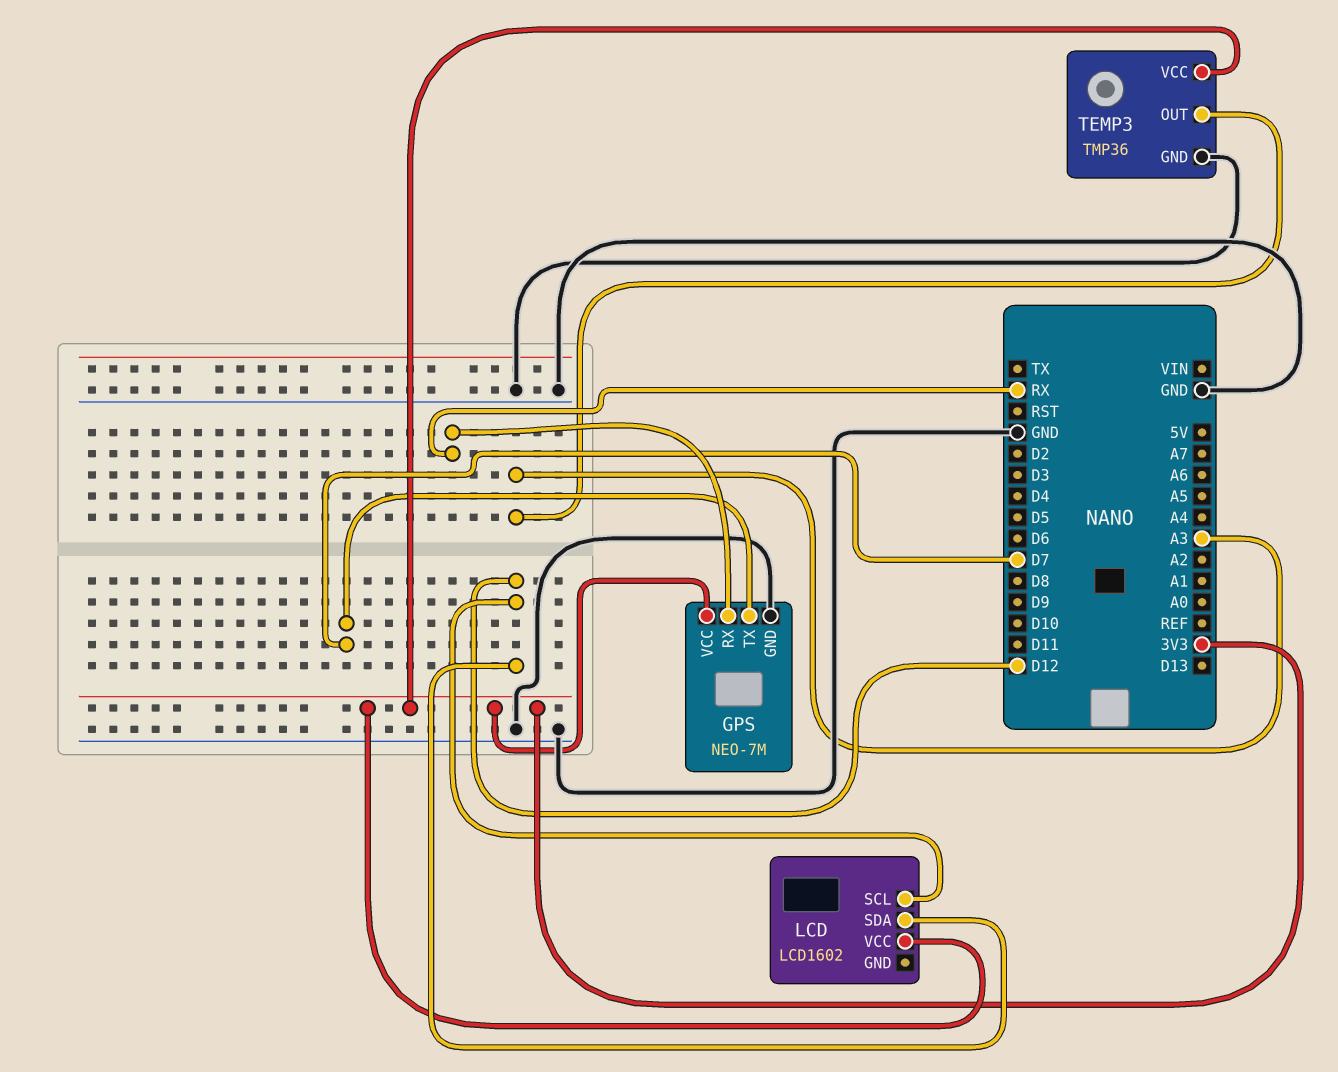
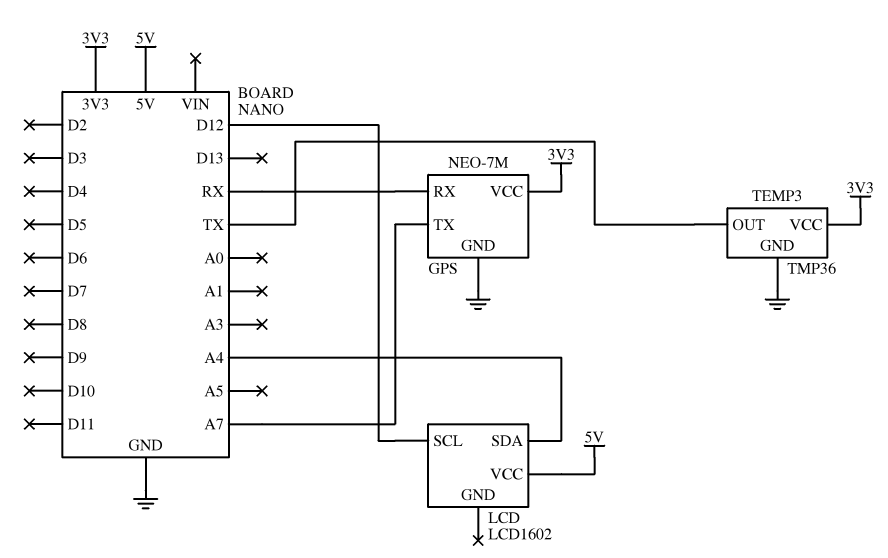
GPS pin TX: D7 -> A7
LCD pin SDA: D12 -> A4
LCD pin VCC: 3V3 -> 5V
TEMP3 pin OUT: A3 -> TX

